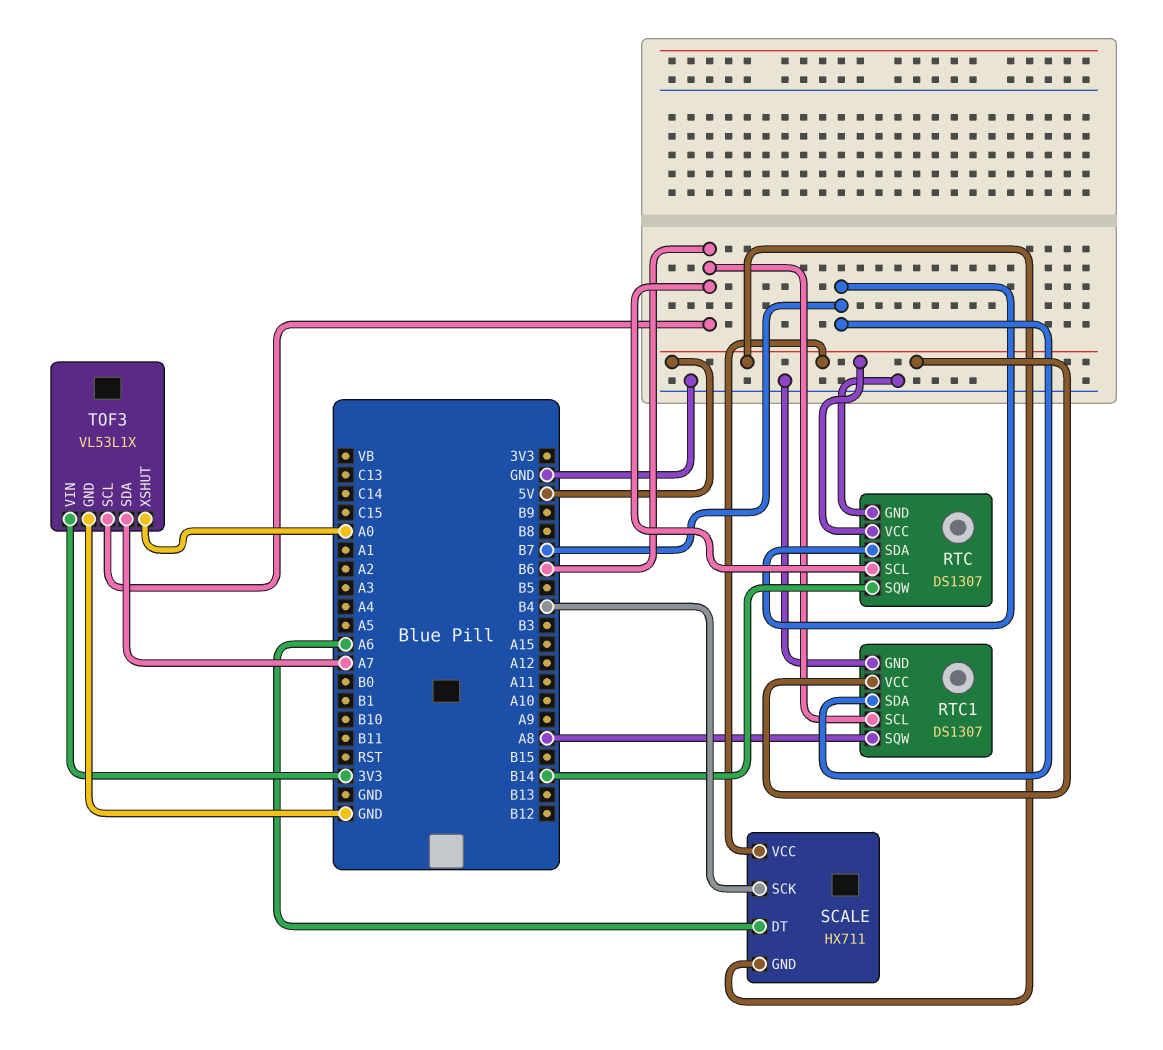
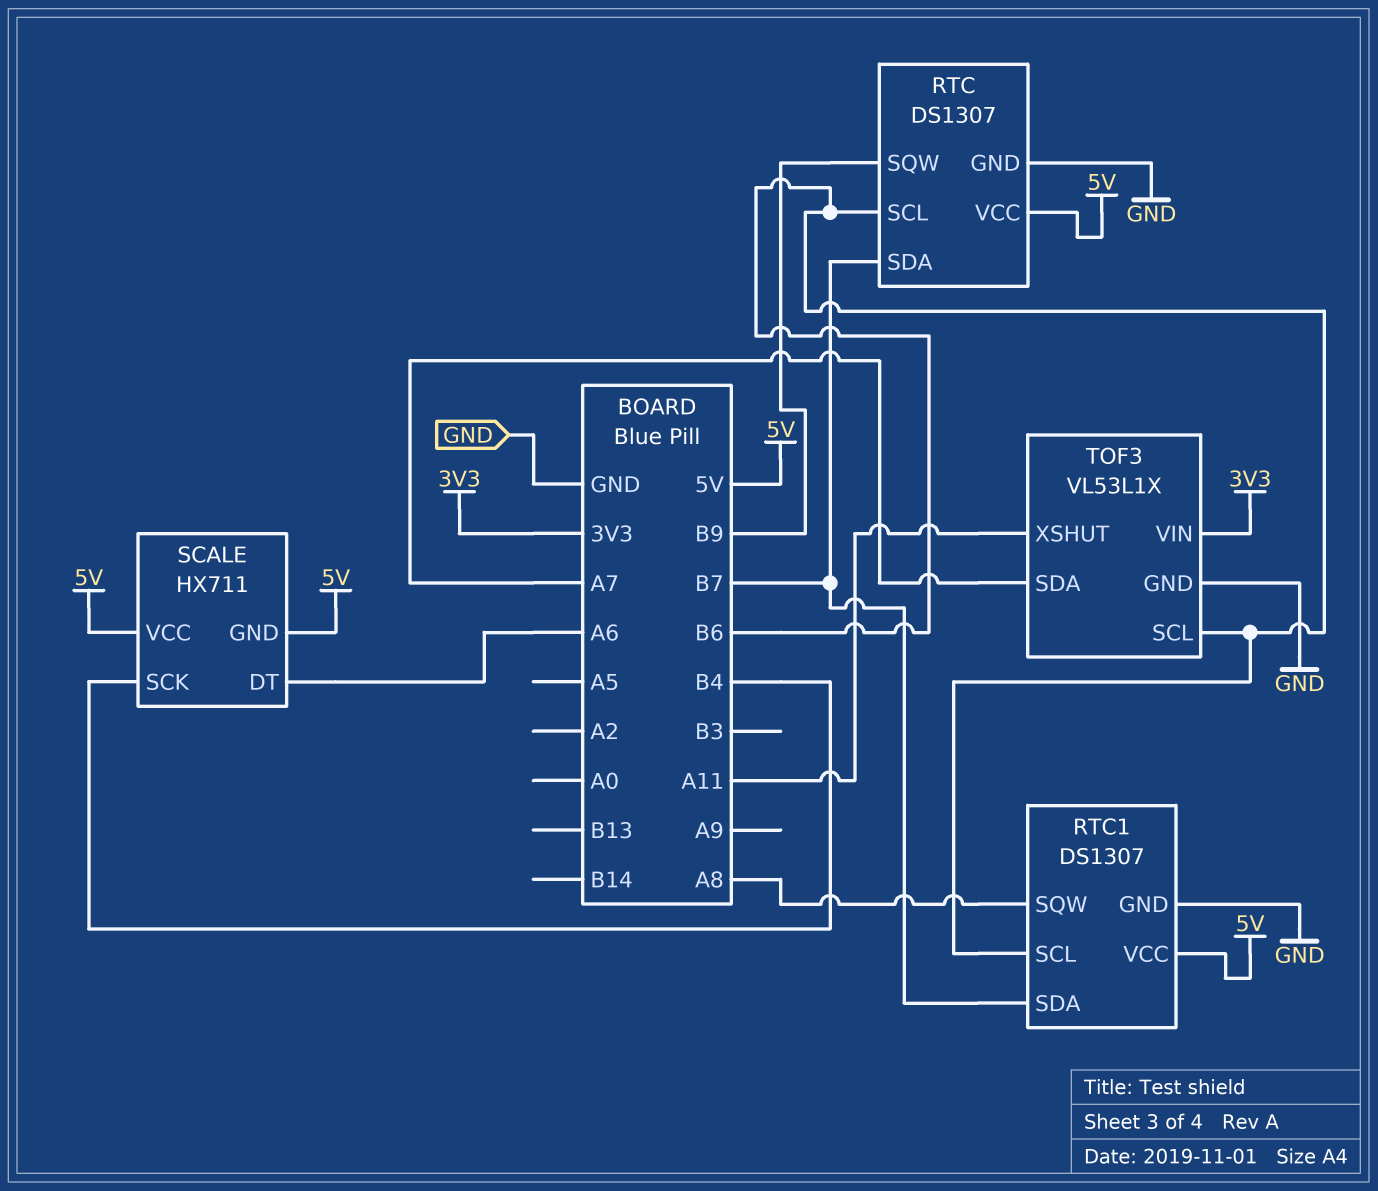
RTC pin SQW: B14 -> B9
TOF3 pin XSHUT: A0 -> A11

